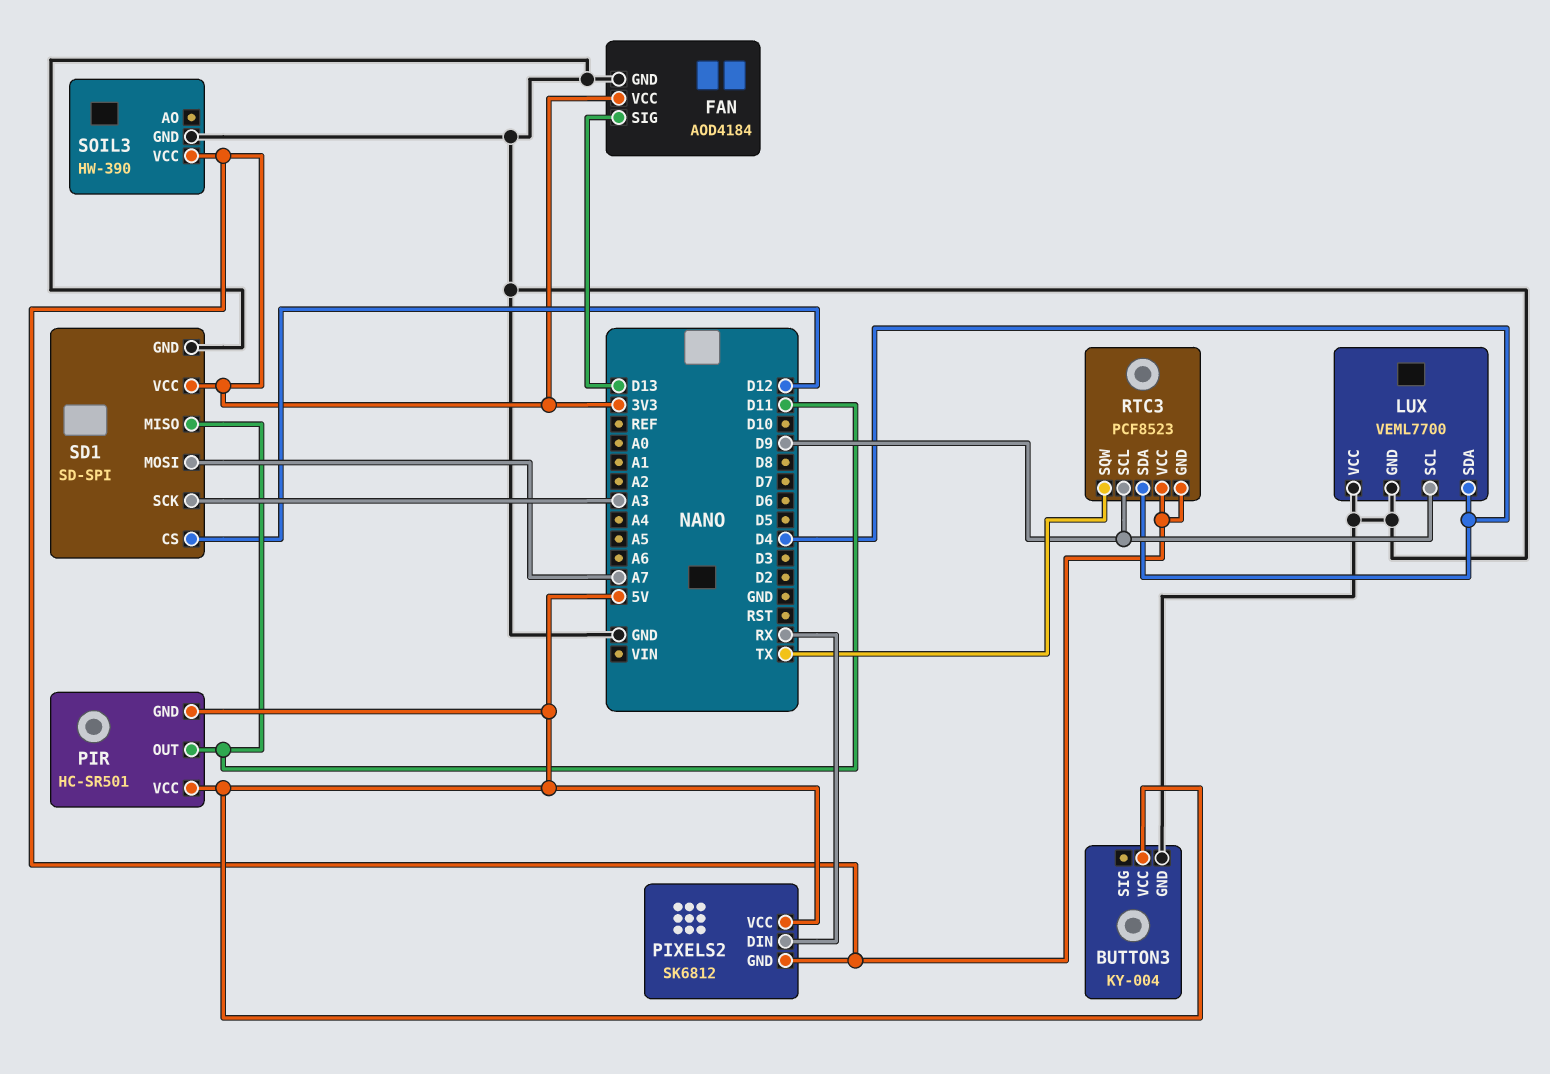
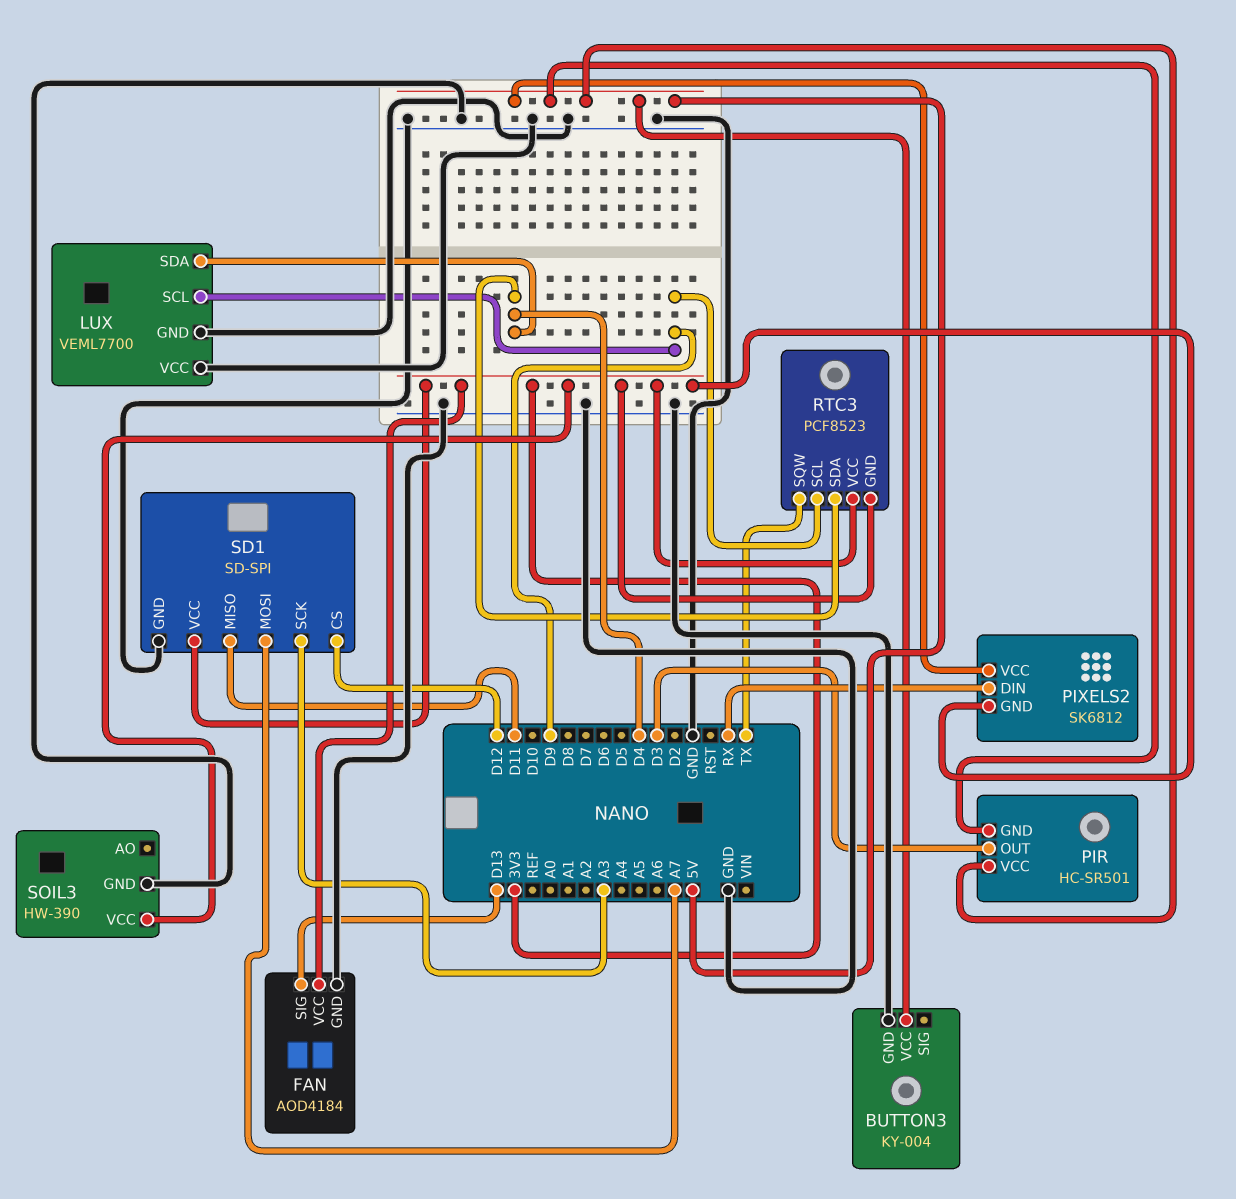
PIR pin OUT: D11 -> D3

